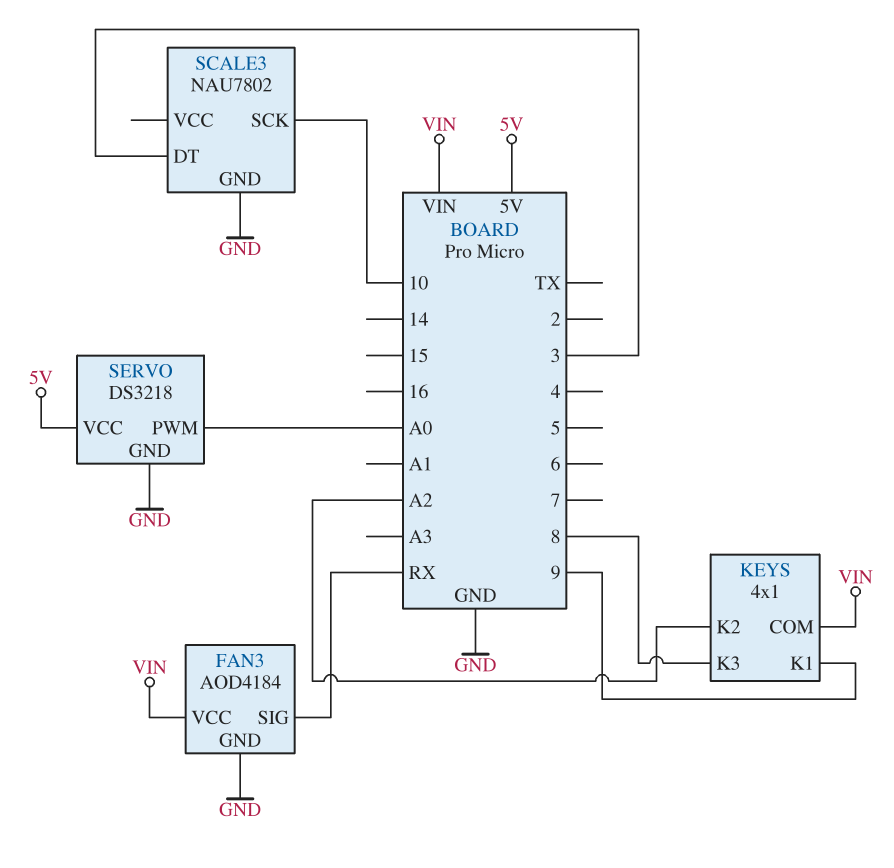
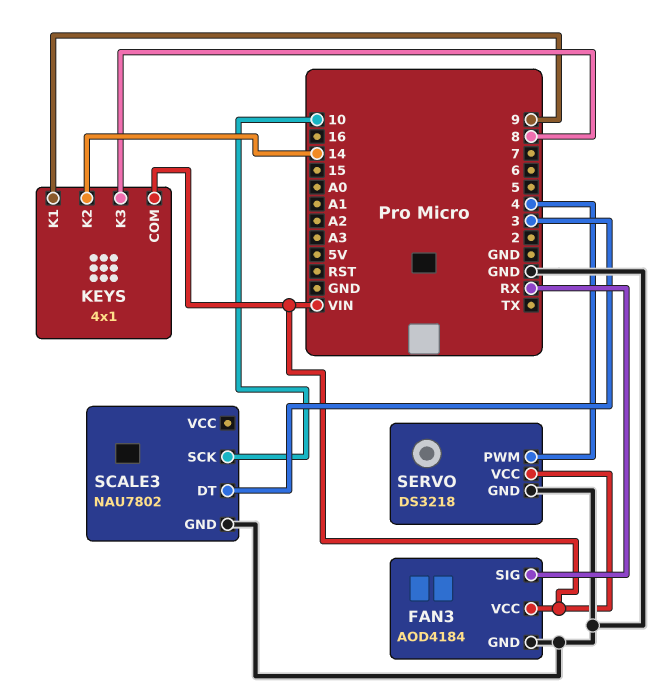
KEYS pin K2: A2 -> 14
SERVO pin PWM: A0 -> 4
SERVO pin VCC: 5V -> VIN

